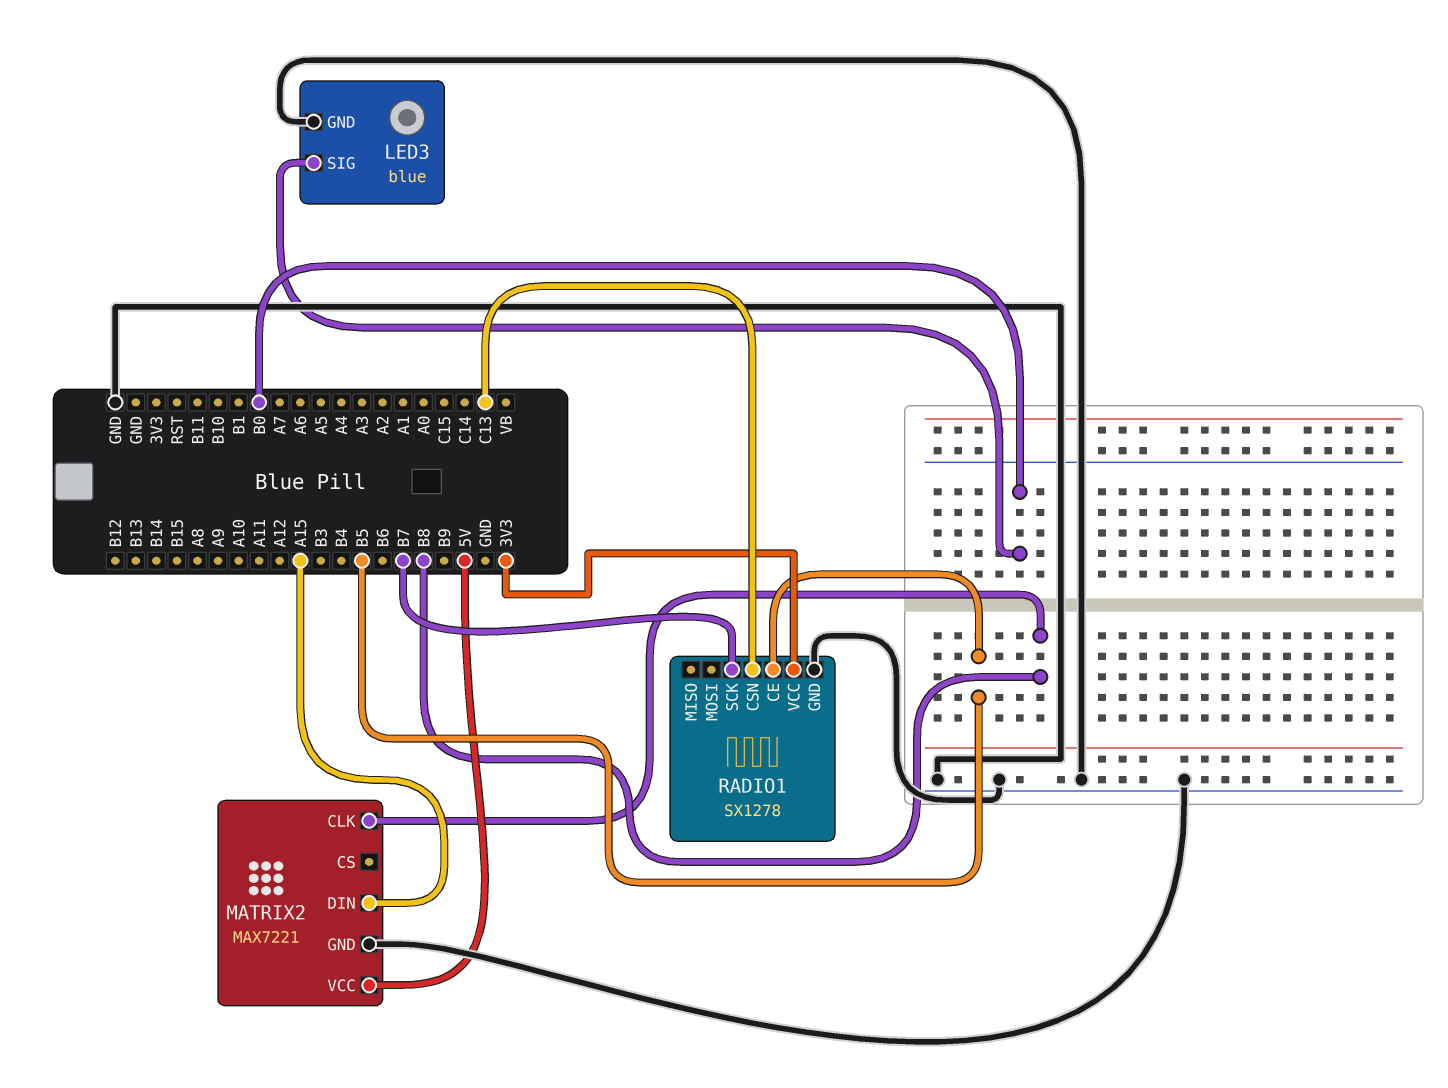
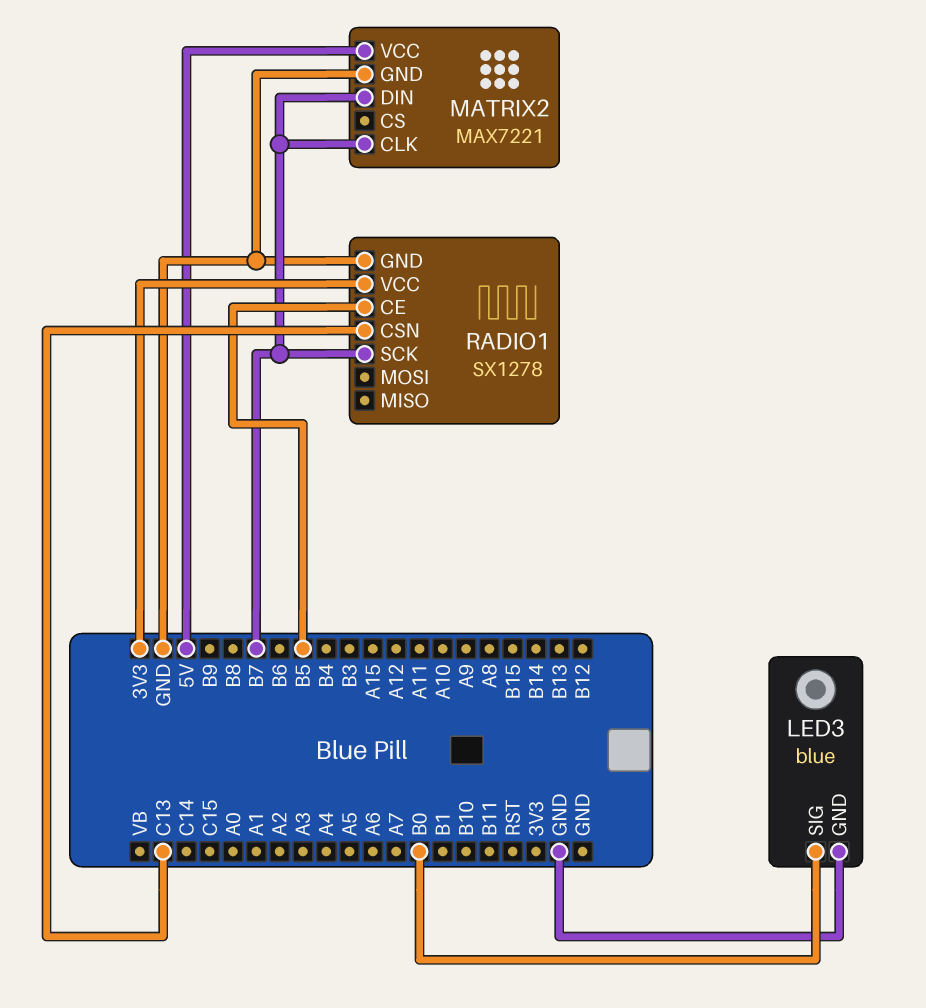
MATRIX2 pin CLK: B8 -> B7
MATRIX2 pin DIN: A15 -> B7

